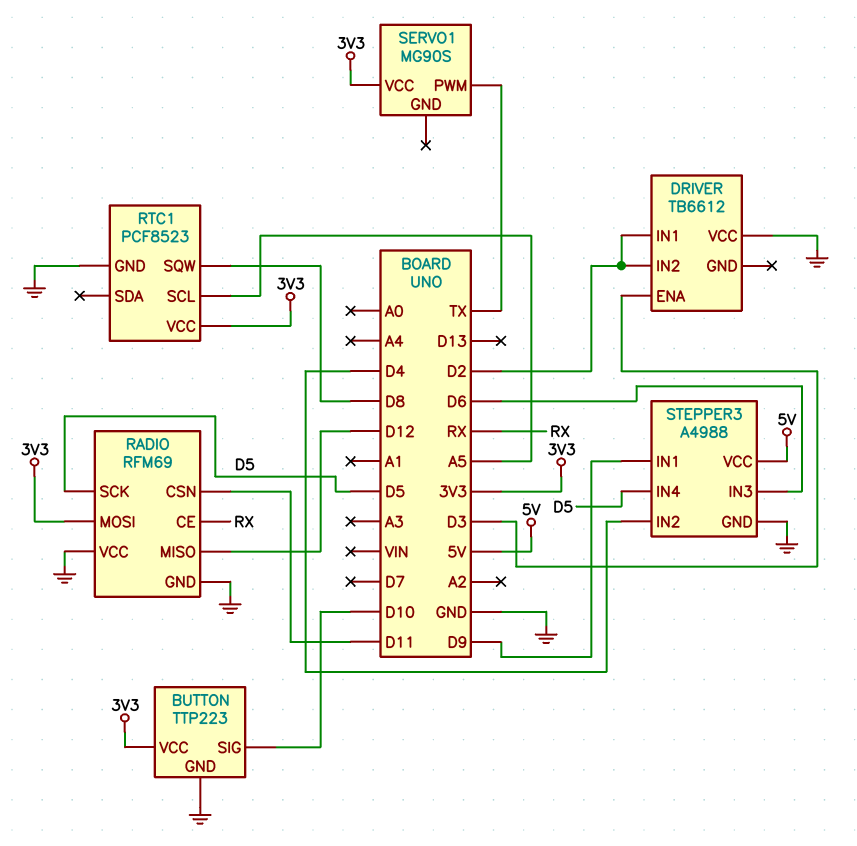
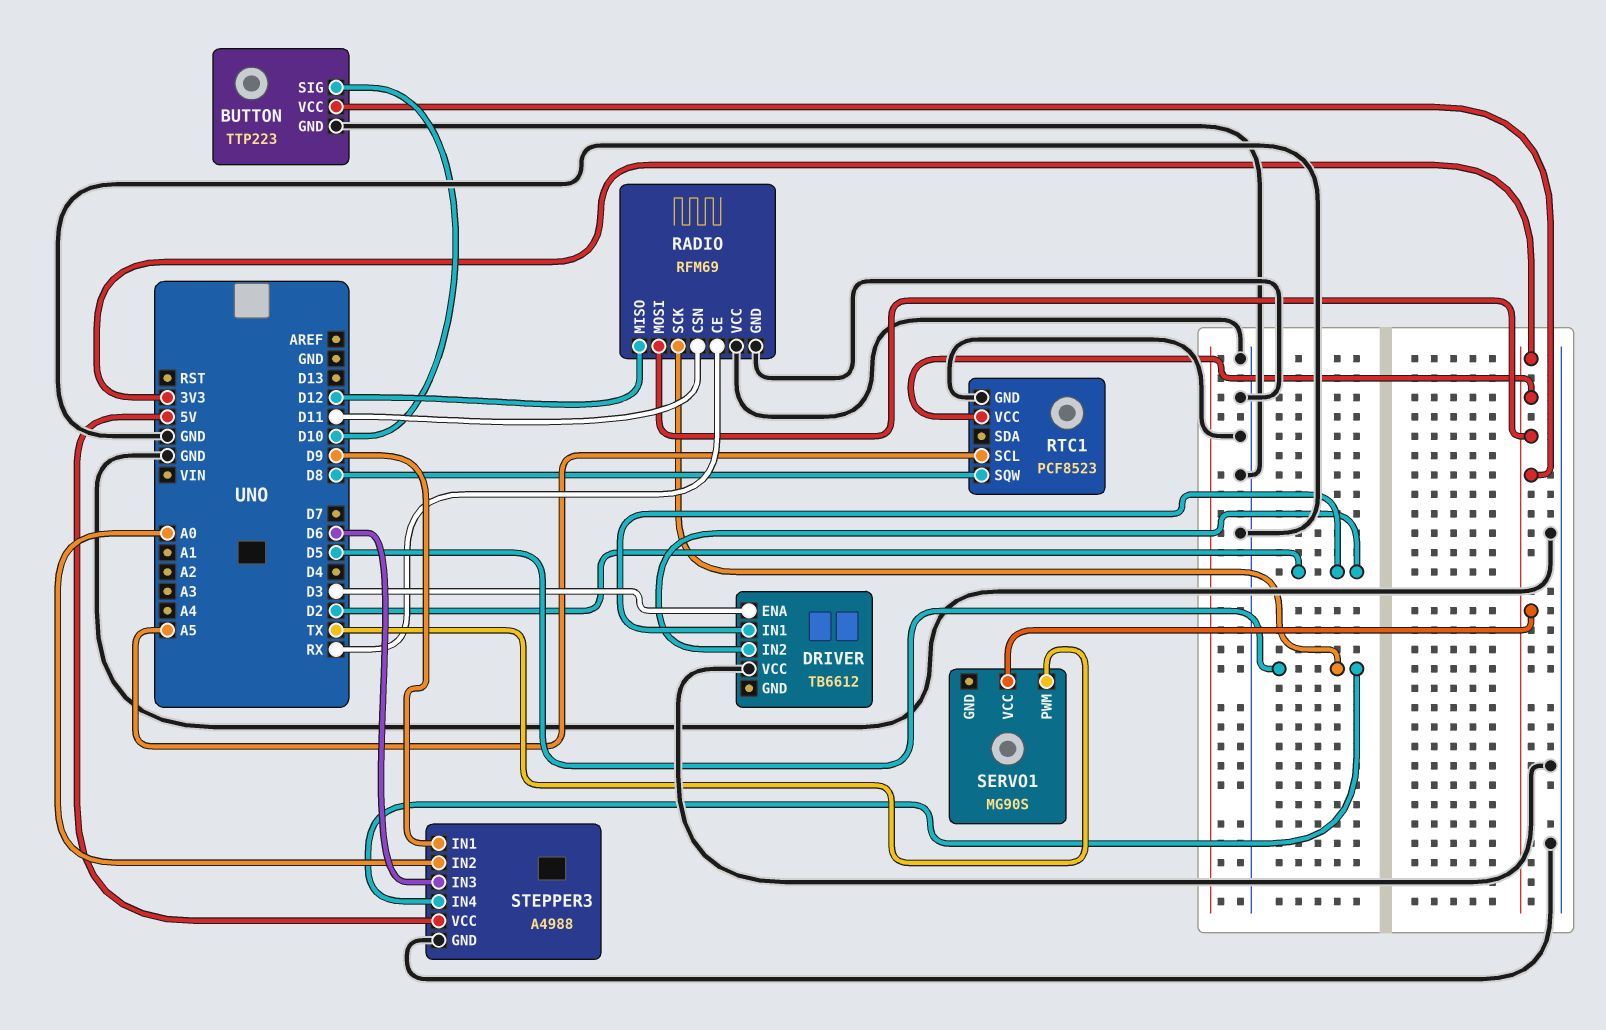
STEPPER3 pin IN2: D4 -> A0

